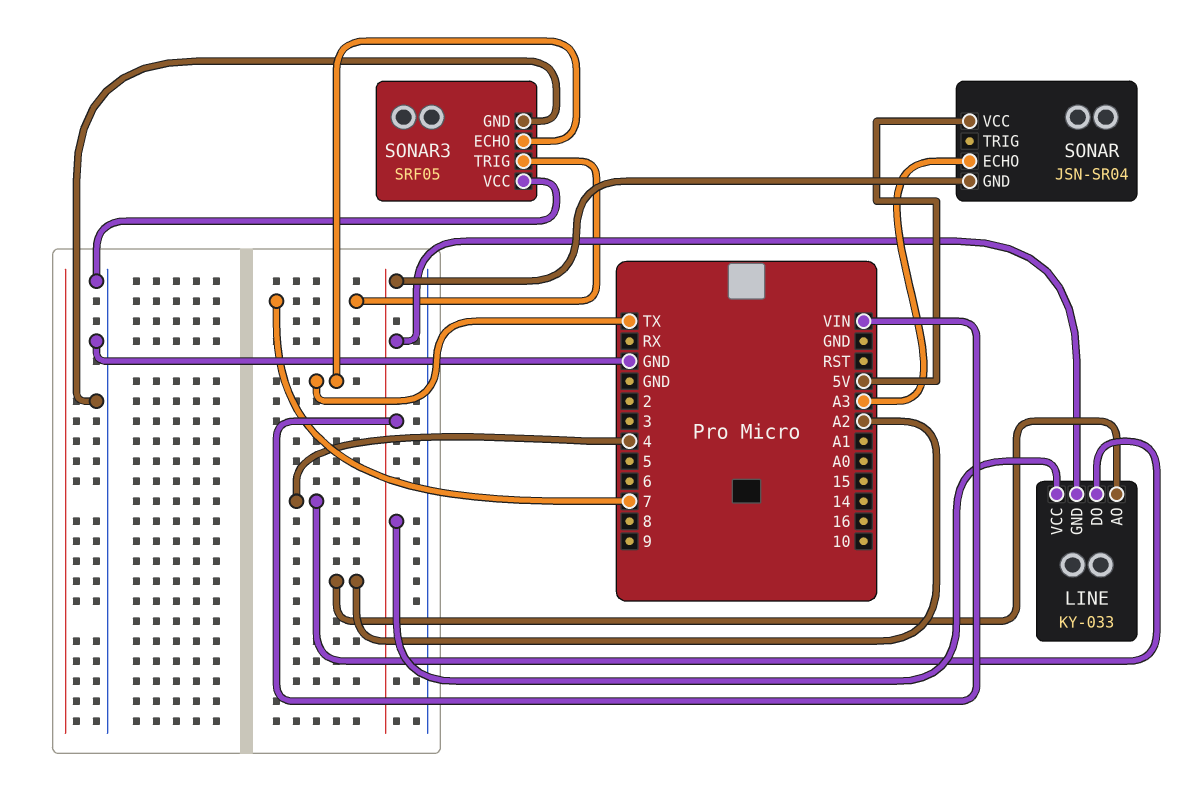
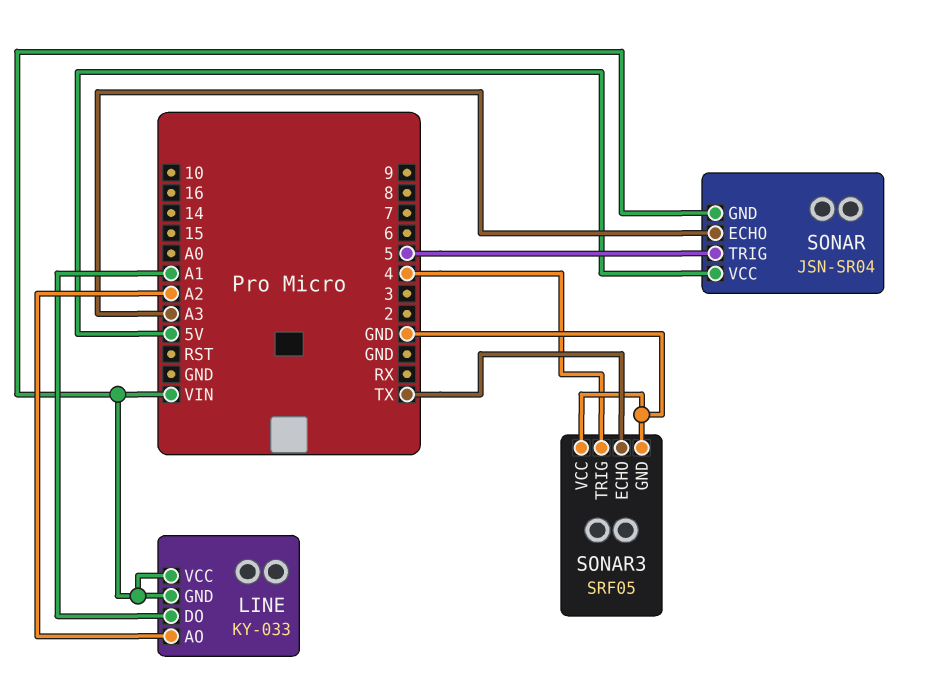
LINE pin DO: 4 -> A1
SONAR pin TRIG: none -> 5
SONAR3 pin TRIG: 7 -> 4

